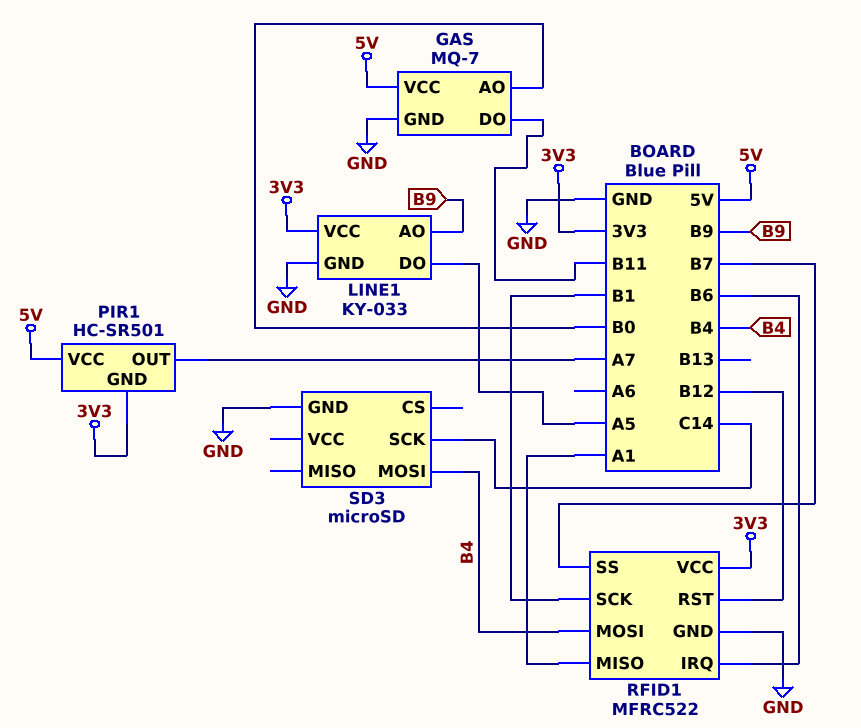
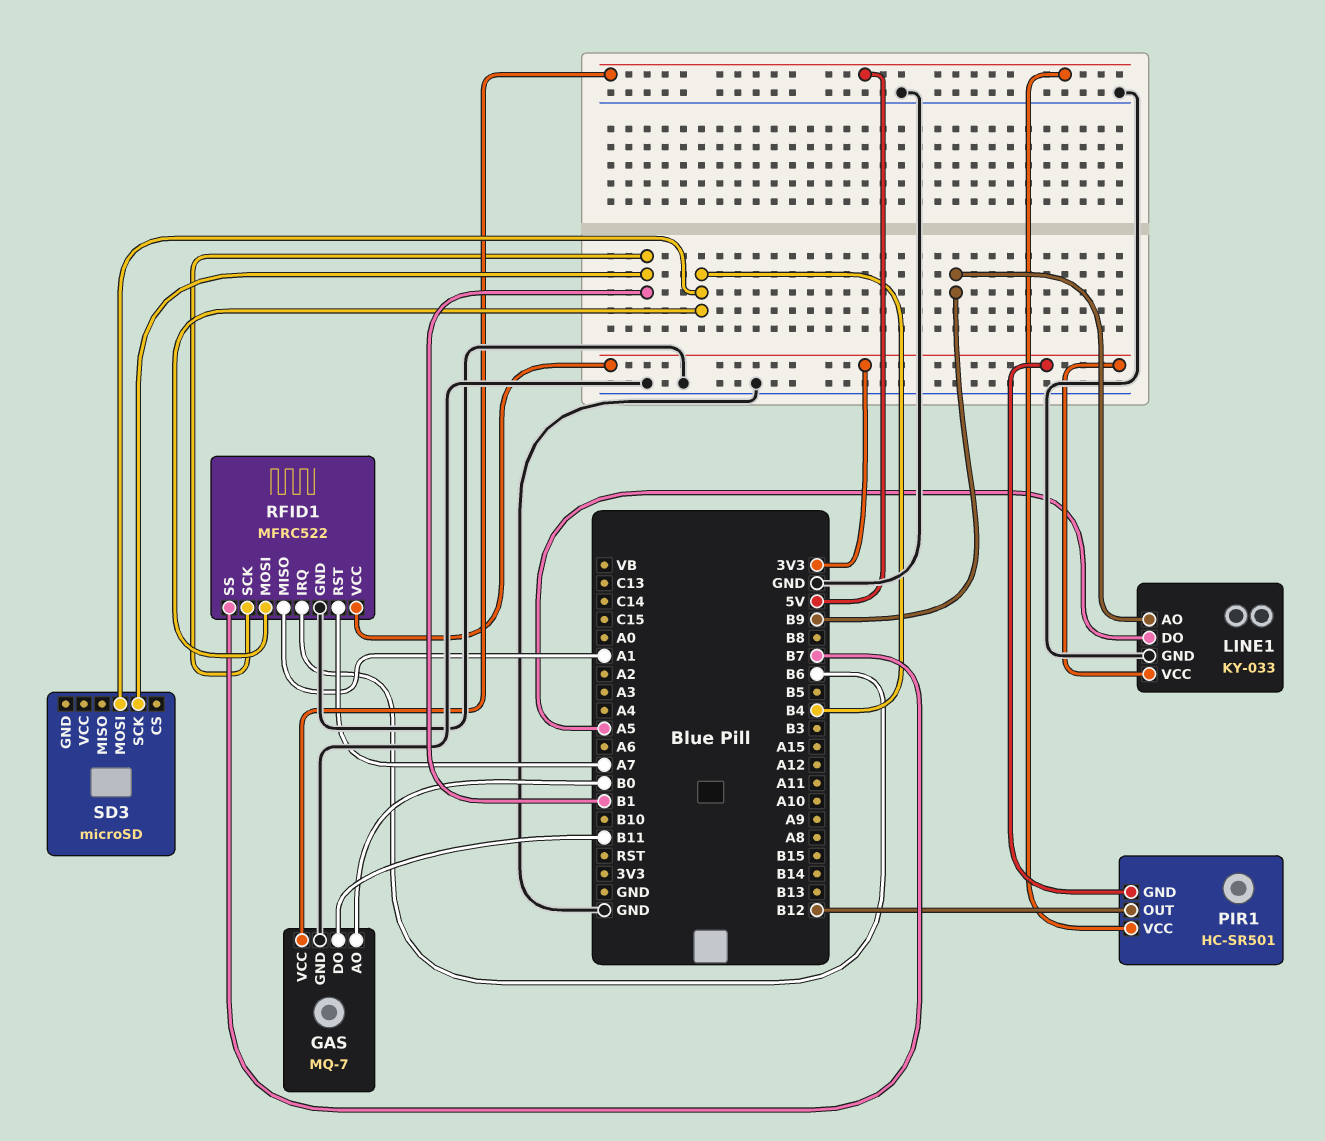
PIR1 pin OUT: A7 -> B12
RFID1 pin RST: B12 -> A7
SD3 pin GND: GND -> none
SD3 pin SCK: C14 -> B1

